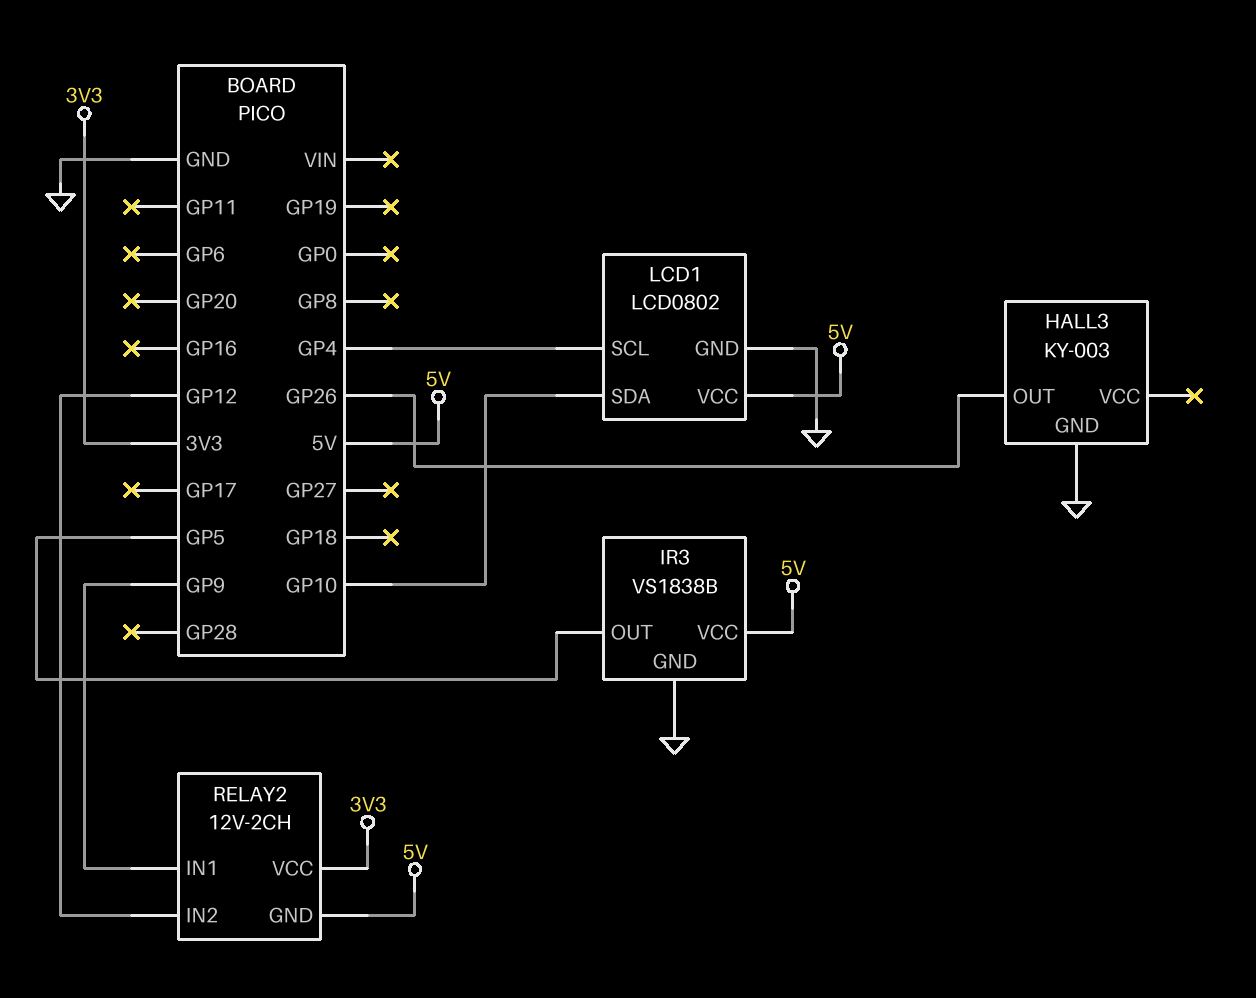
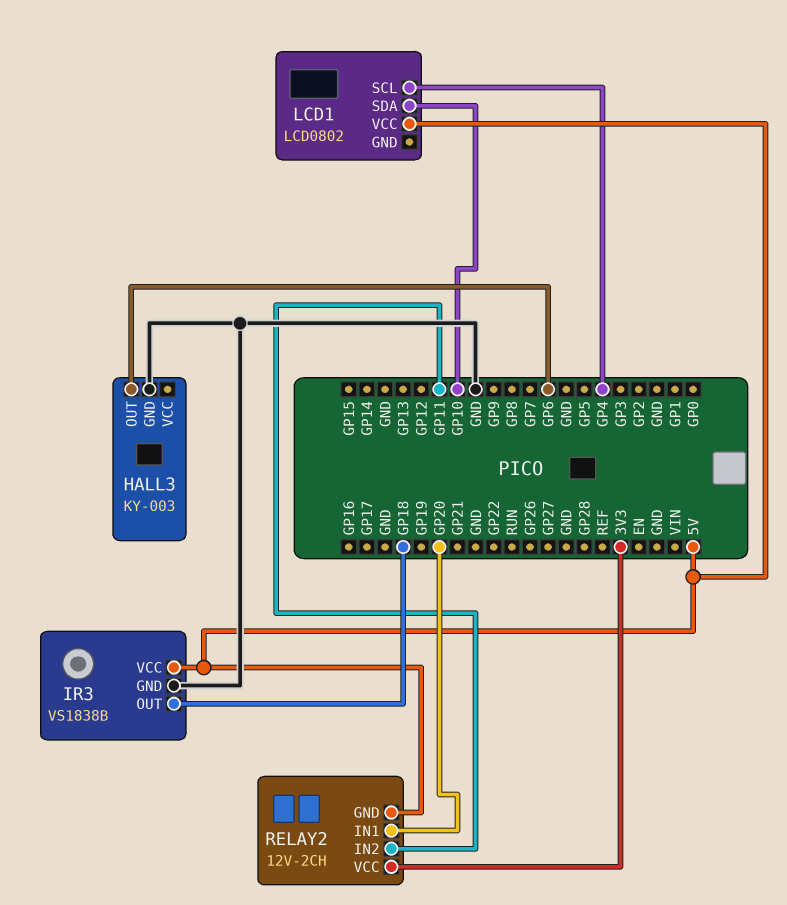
HALL3 pin OUT: GP26 -> GP6
IR3 pin OUT: GP5 -> GP18
LCD1 pin GND: GND -> none
RELAY2 pin IN1: GP9 -> GP20
RELAY2 pin IN2: GP12 -> GP11

